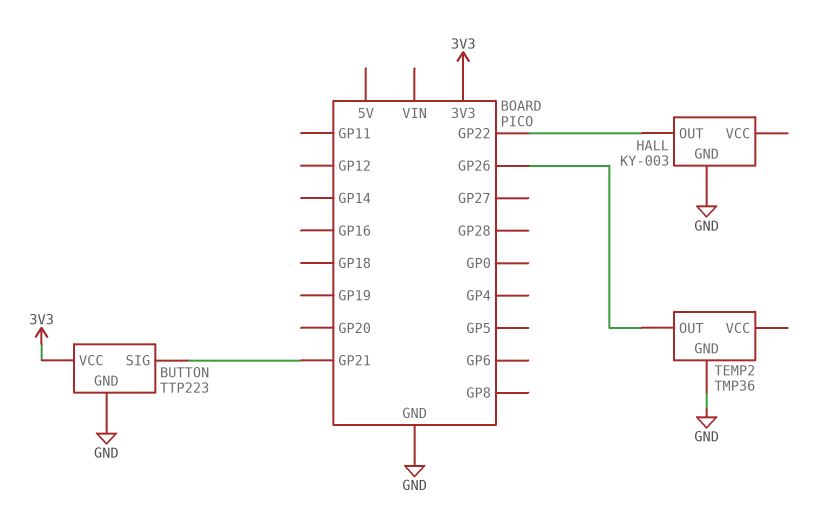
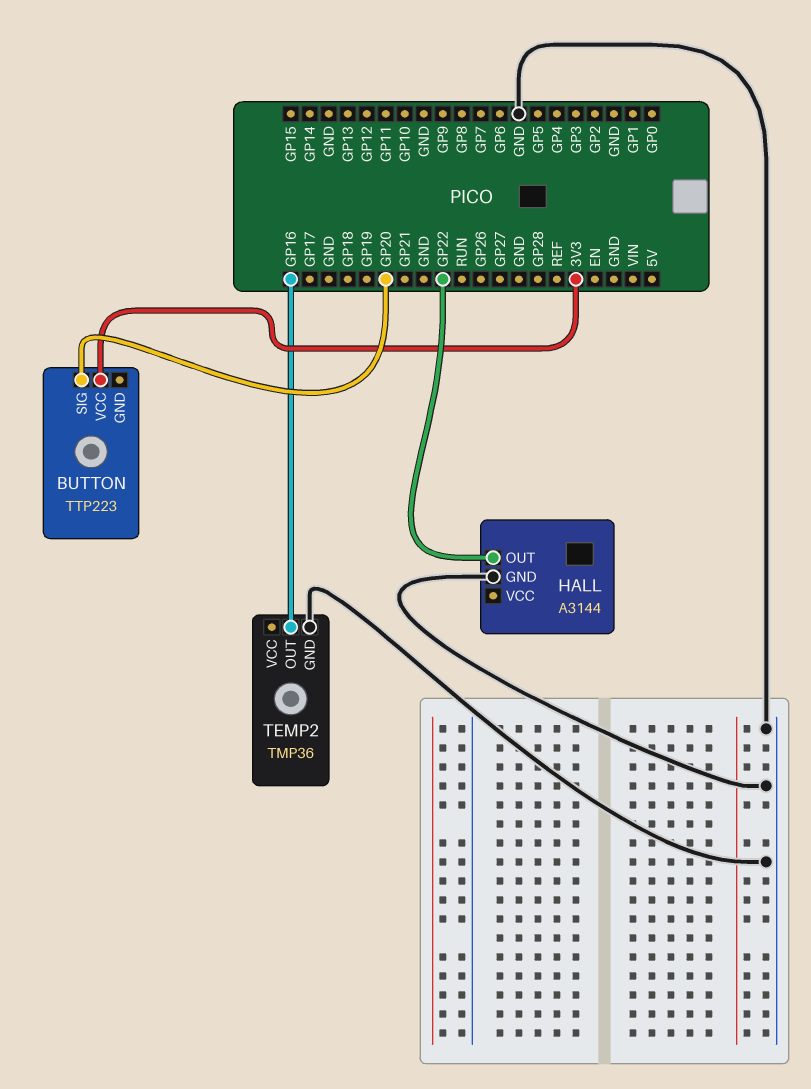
BUTTON pin GND: GND -> none
BUTTON pin SIG: GP21 -> GP20
HALL: KY-003 -> A3144
TEMP2 pin OUT: GP26 -> GP16

